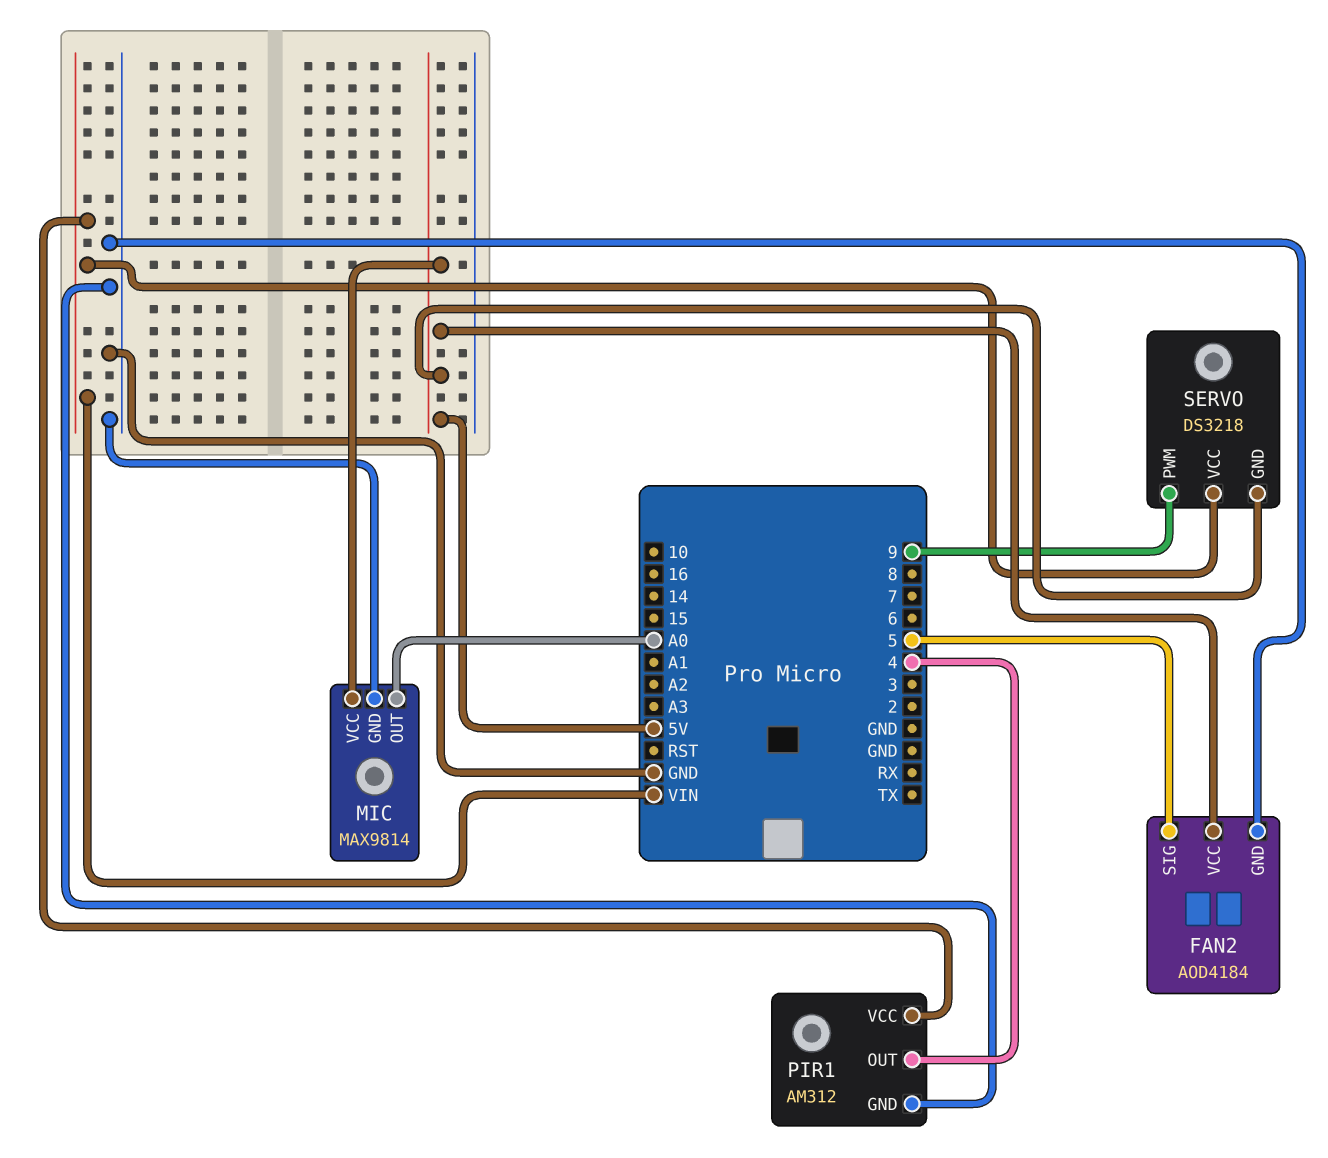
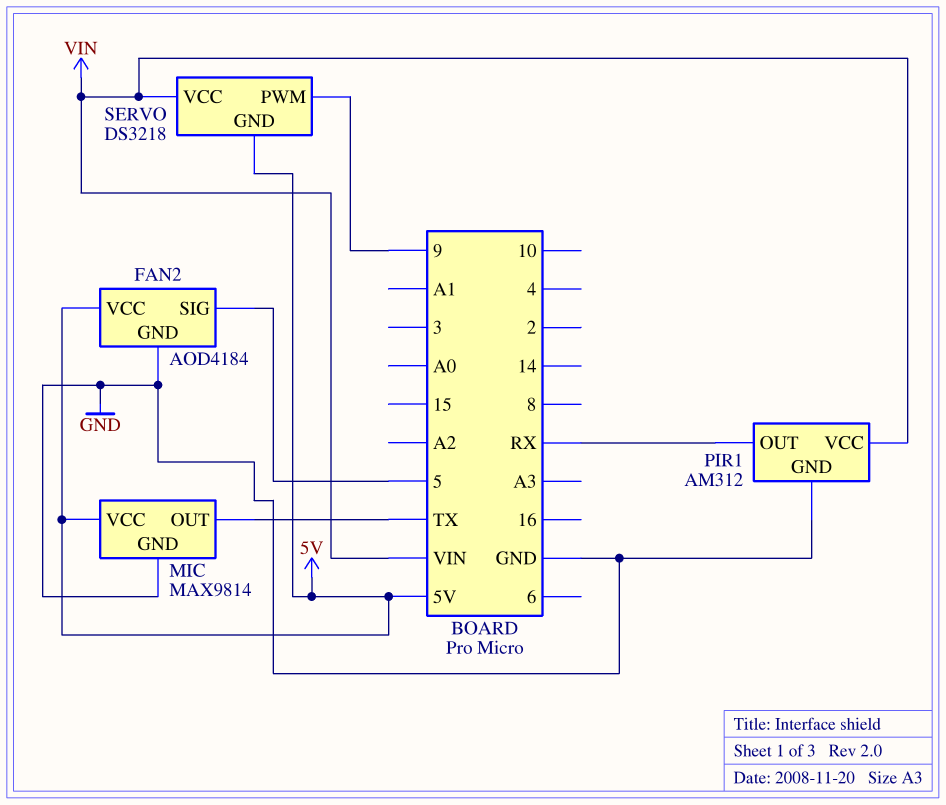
MIC pin OUT: A0 -> TX
PIR1 pin OUT: 4 -> RX

